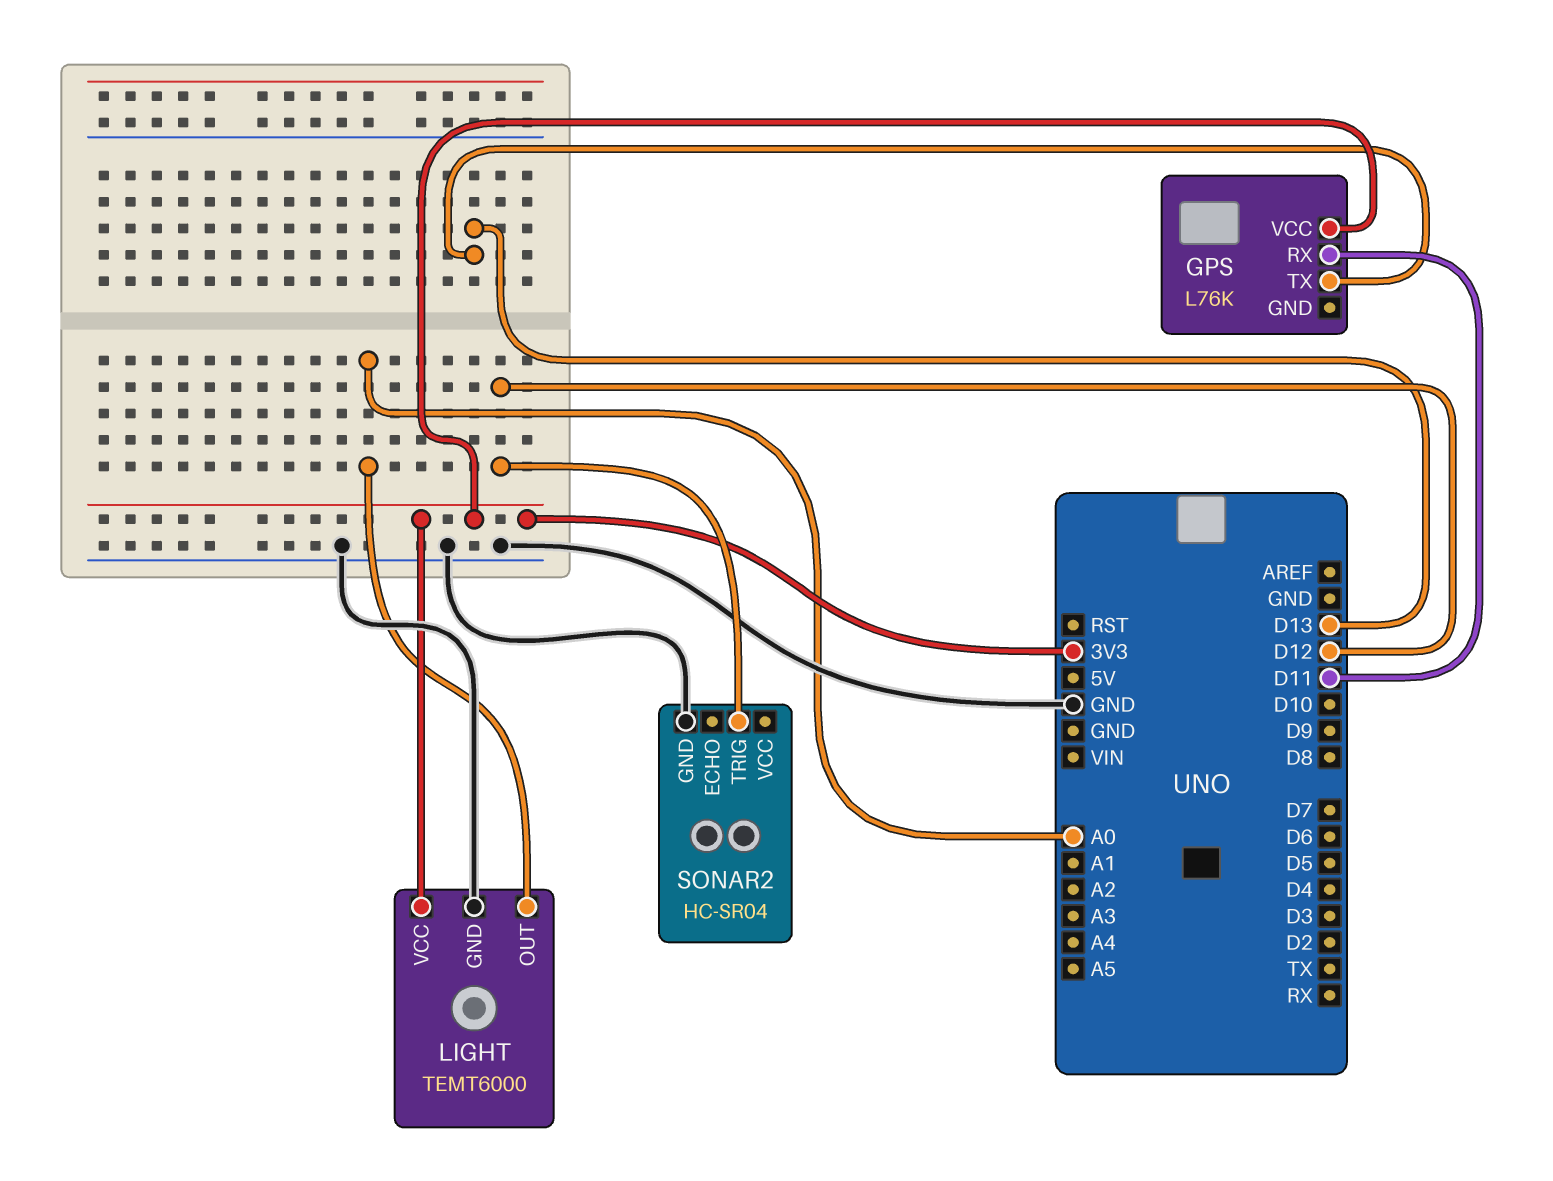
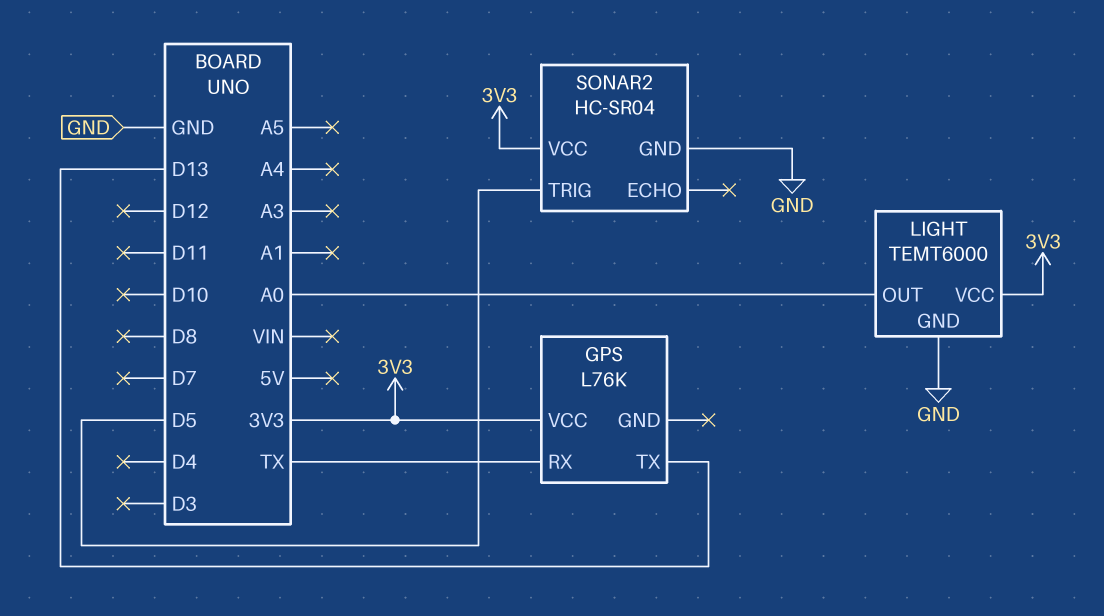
GPS pin RX: D11 -> TX
SONAR2 pin TRIG: D12 -> D5
SONAR2 pin VCC: none -> 3V3

